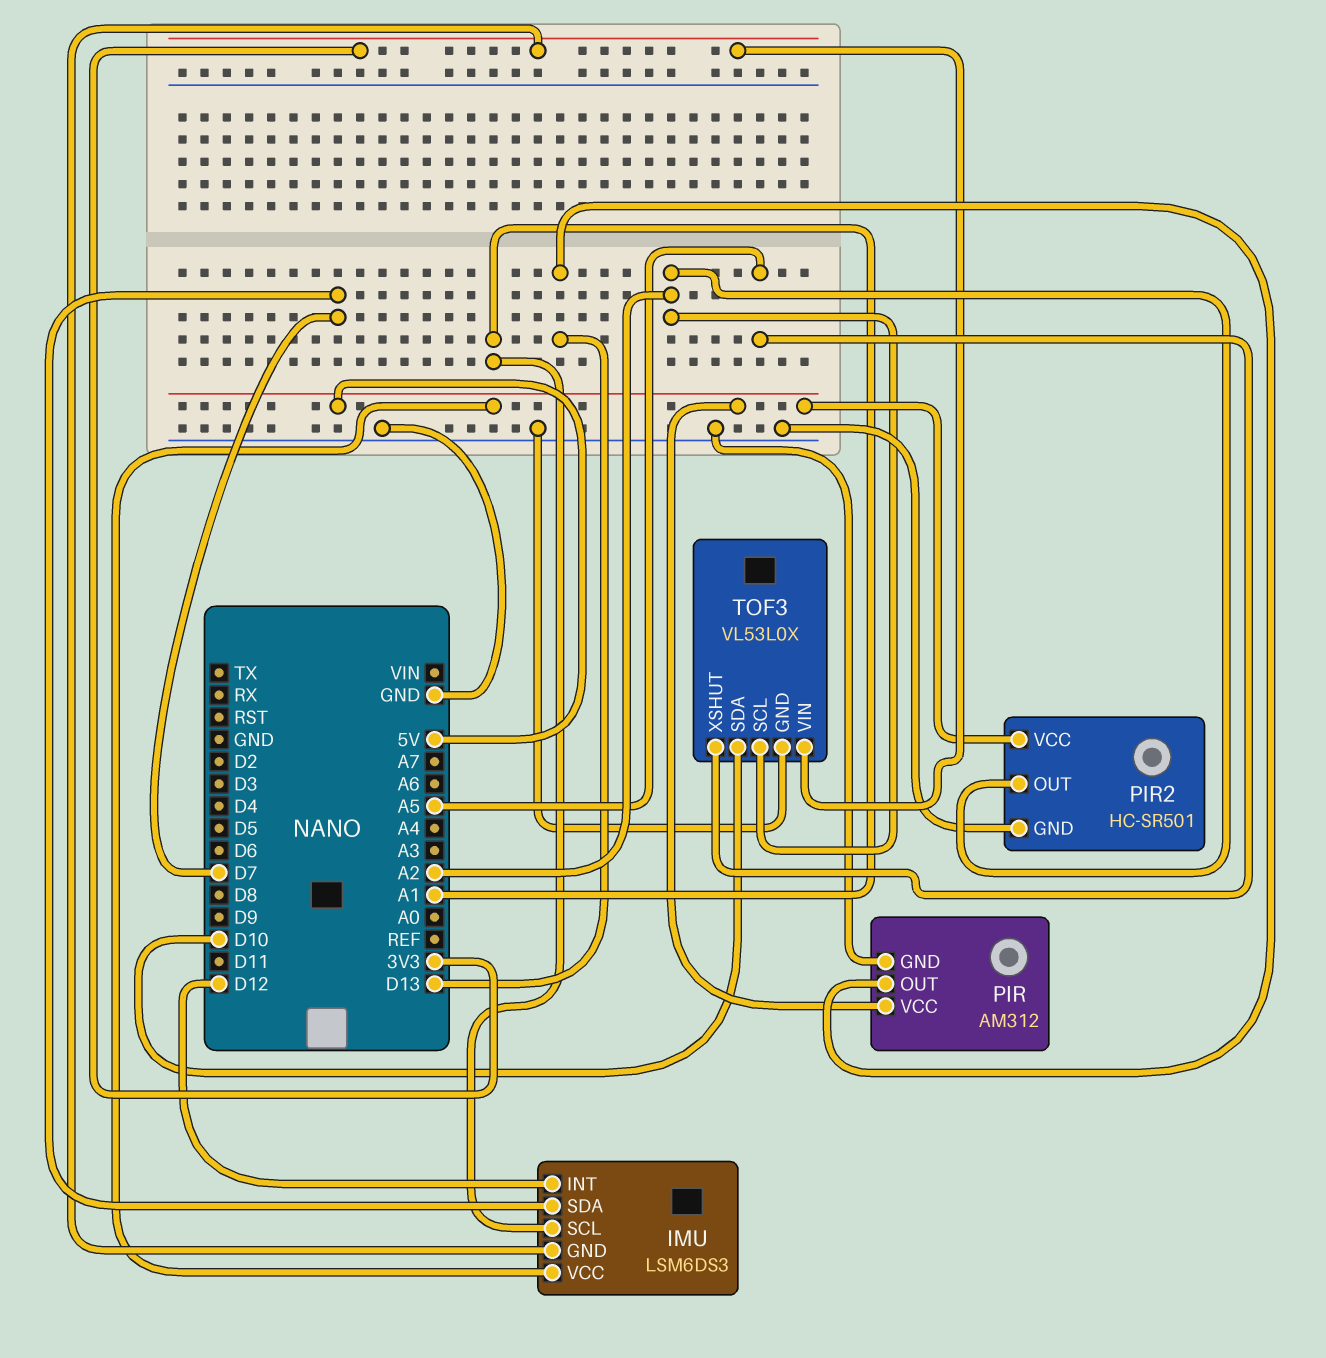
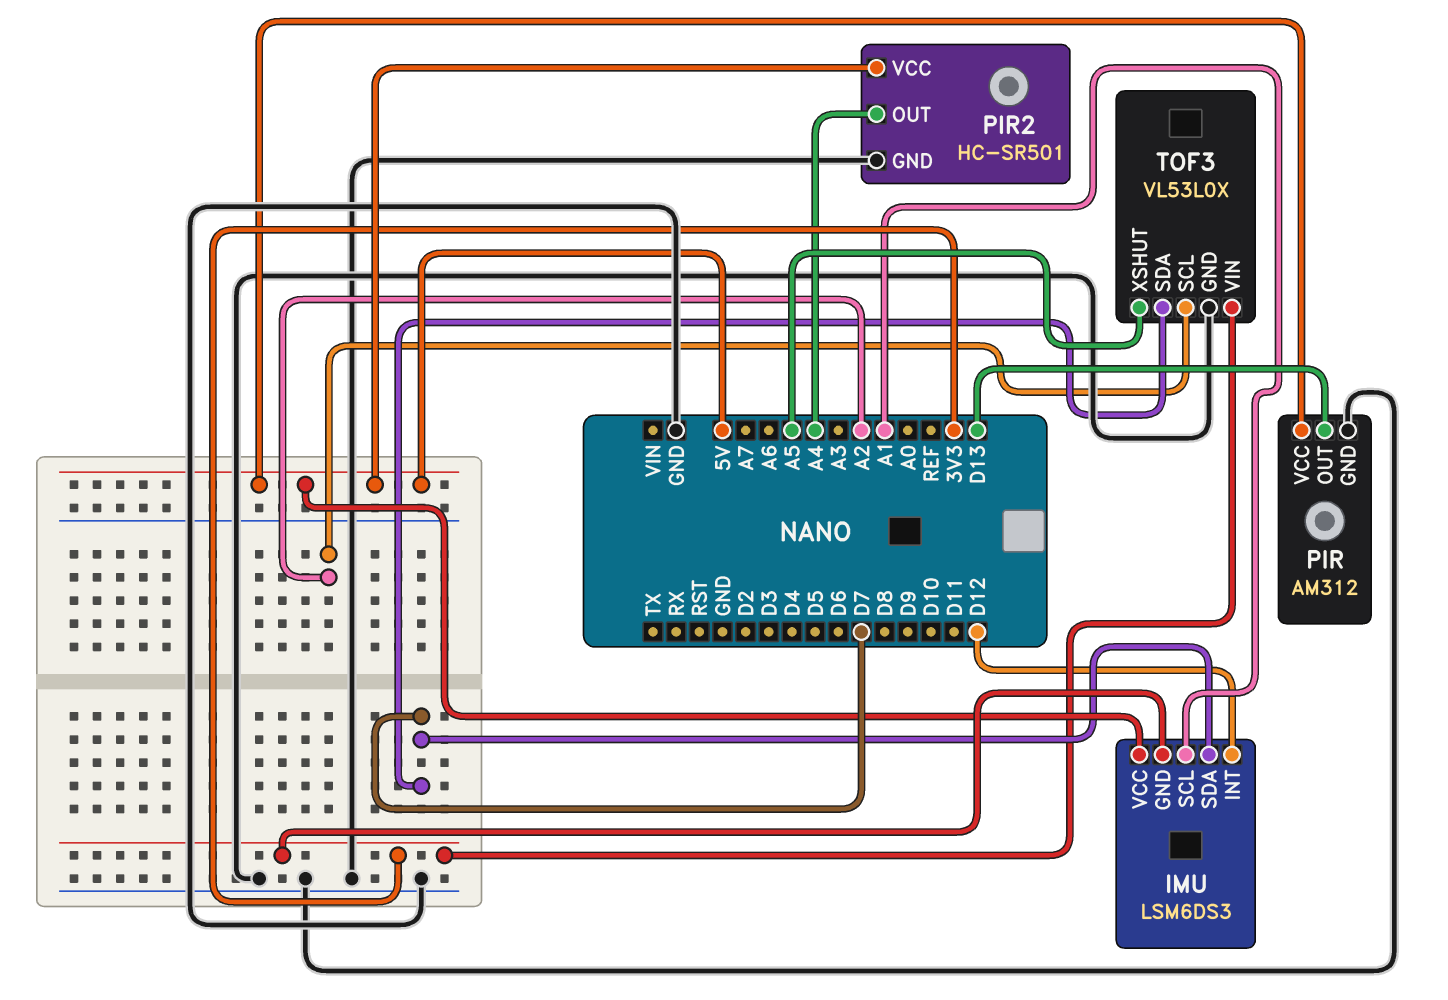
PIR2 pin OUT: A2 -> A4
TOF3 pin SDA: D10 -> D7

